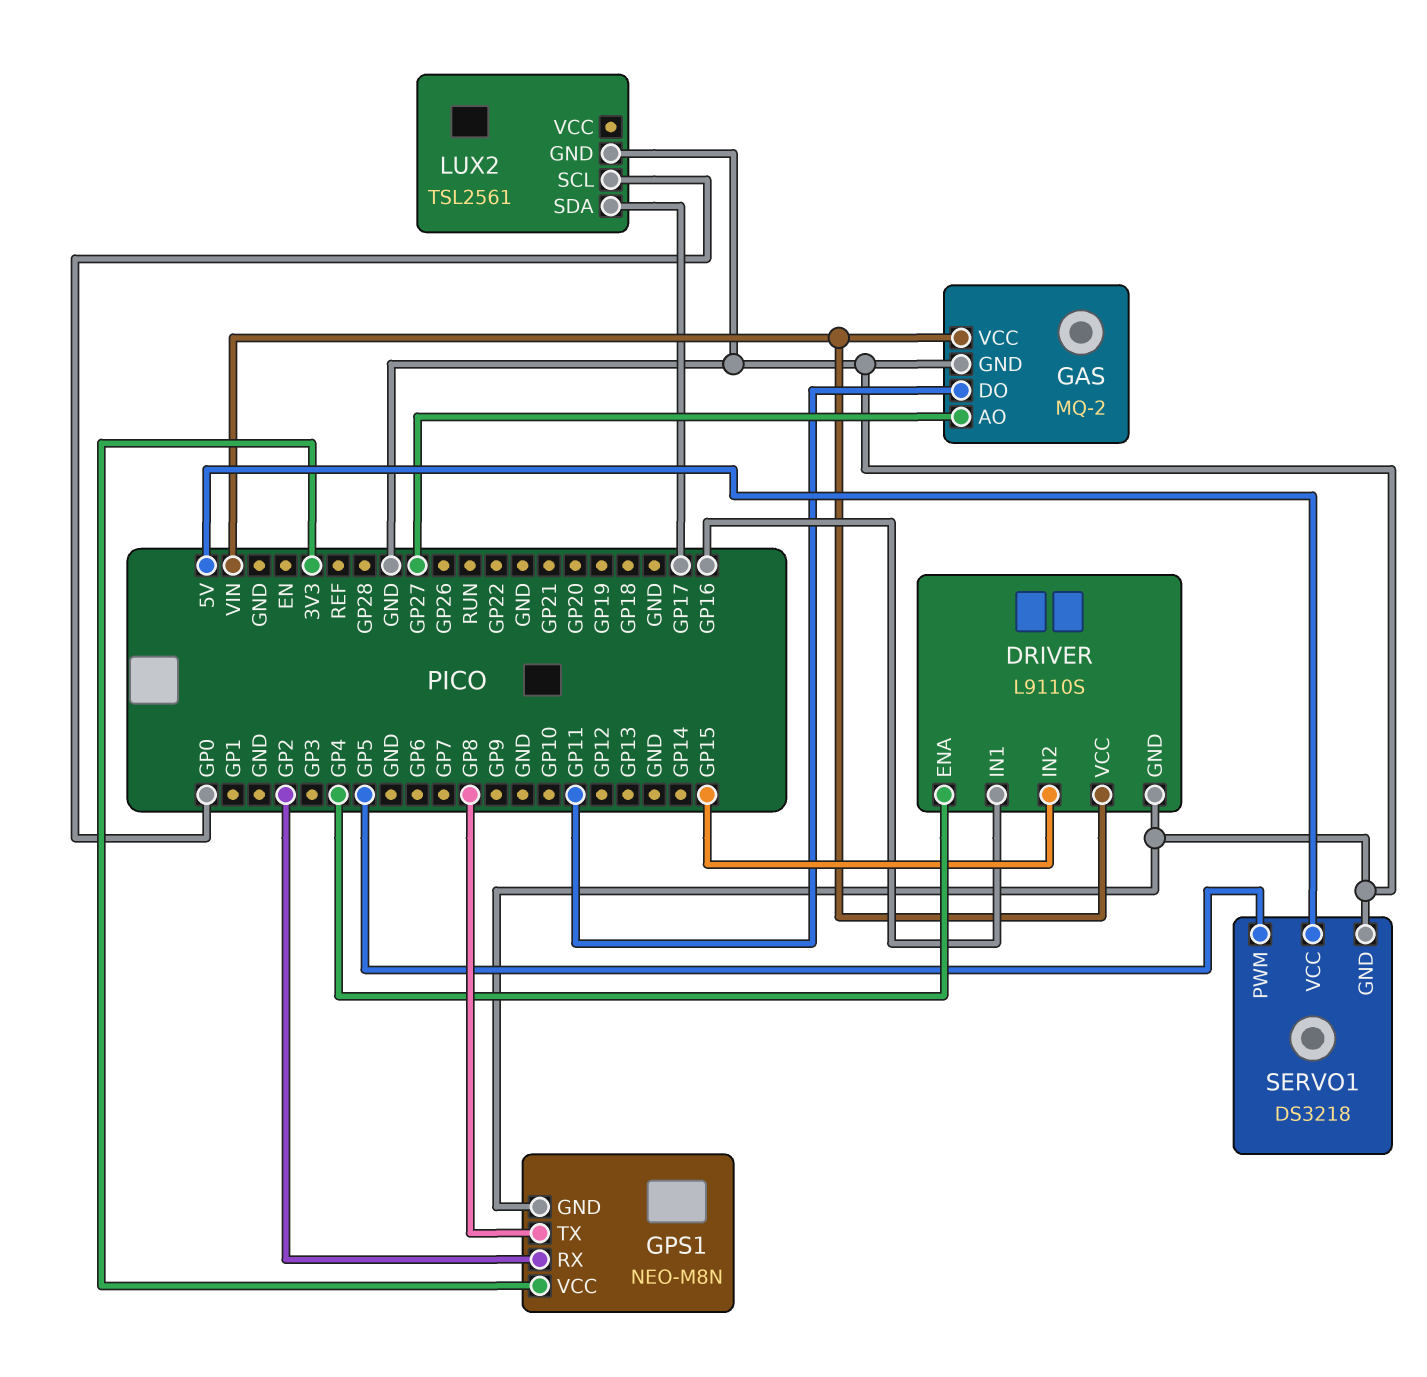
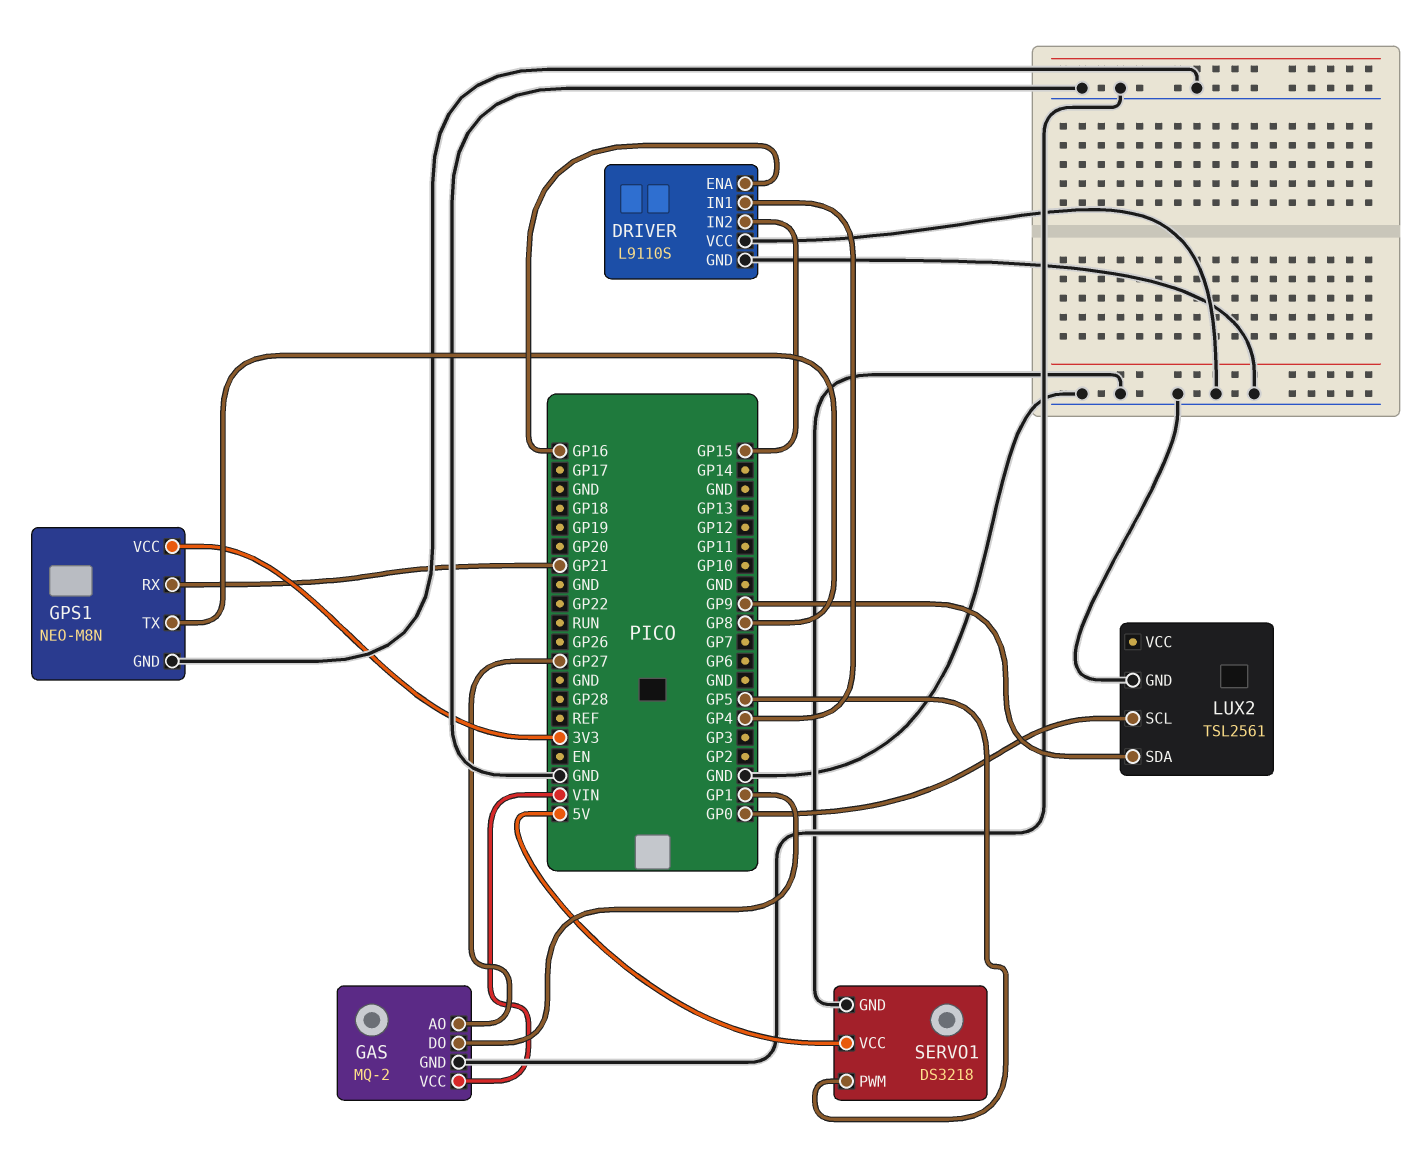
DRIVER pin ENA: GP4 -> GP16
DRIVER pin IN1: GP16 -> GP4
DRIVER pin VCC: VIN -> GND
GAS pin DO: GP11 -> GP1
GPS1 pin RX: GP2 -> GP21
LUX2 pin SDA: GP17 -> GP9

